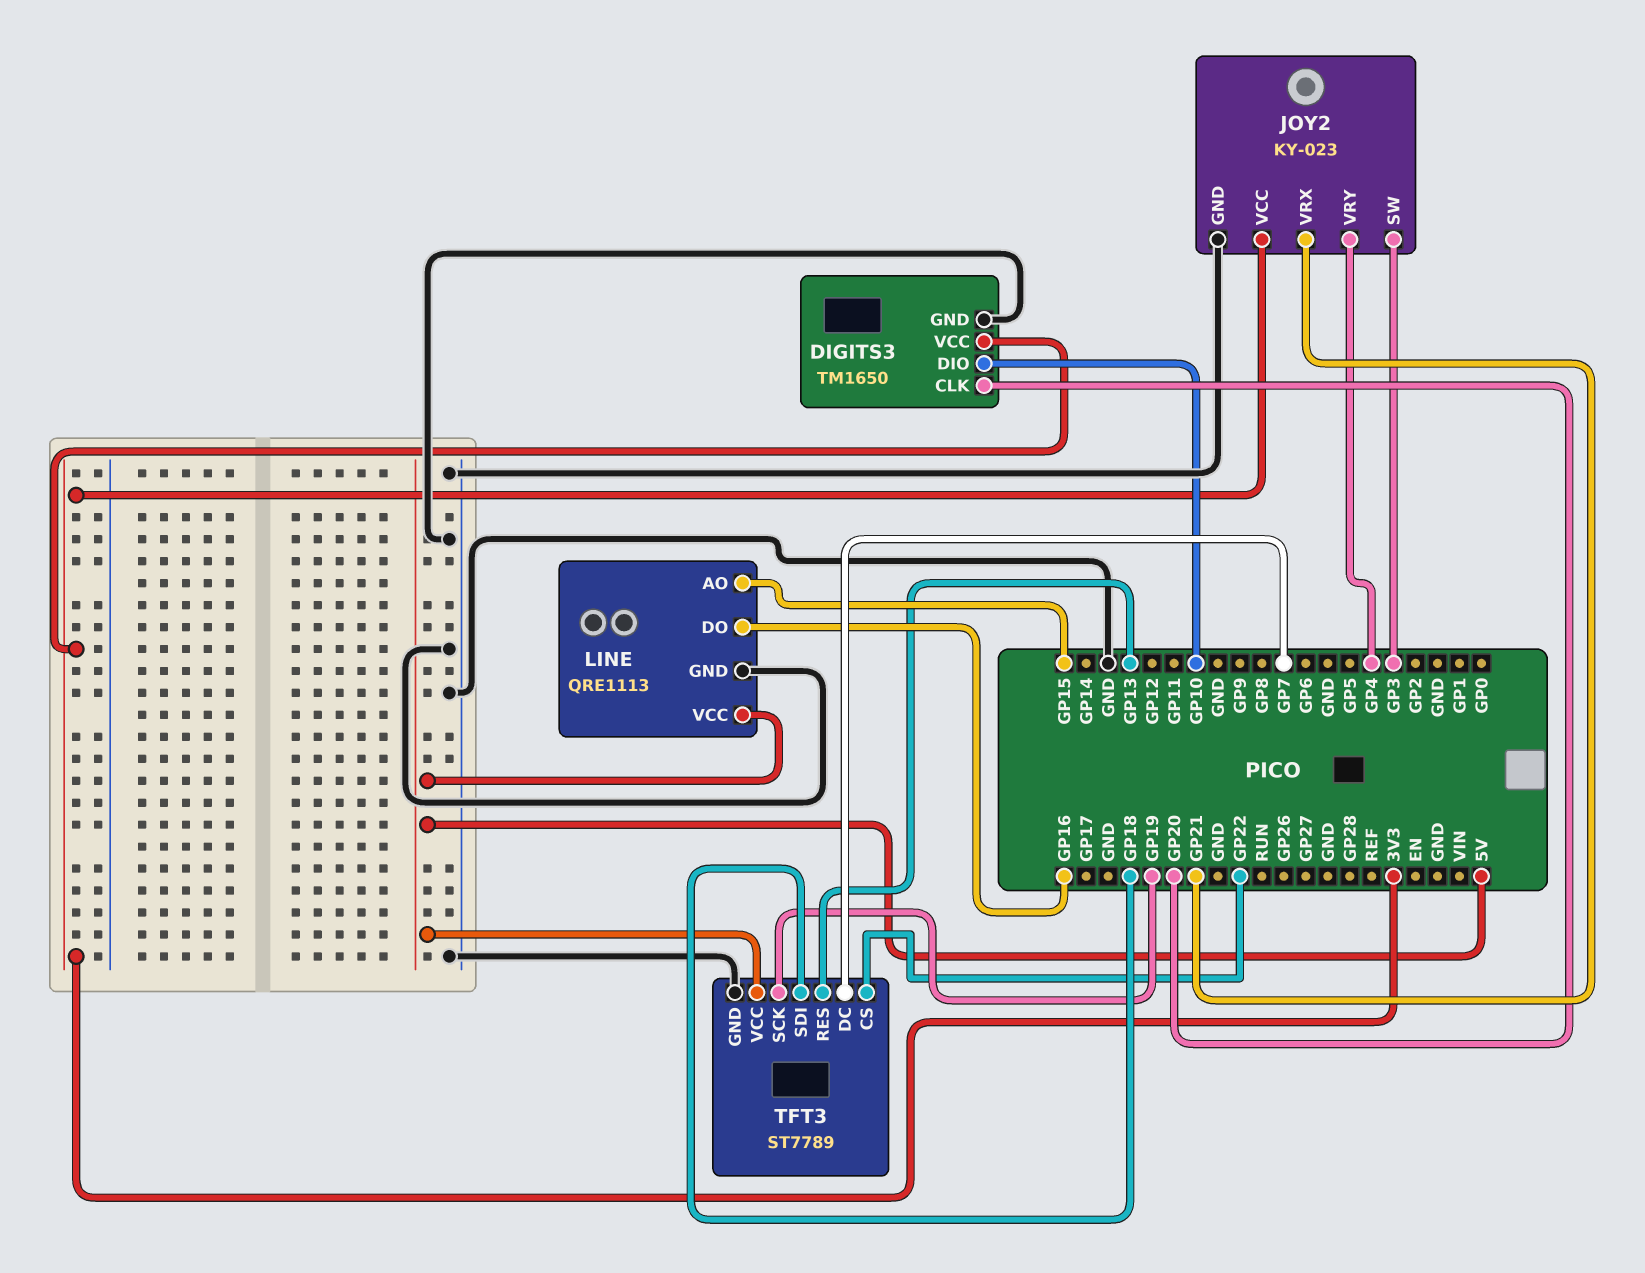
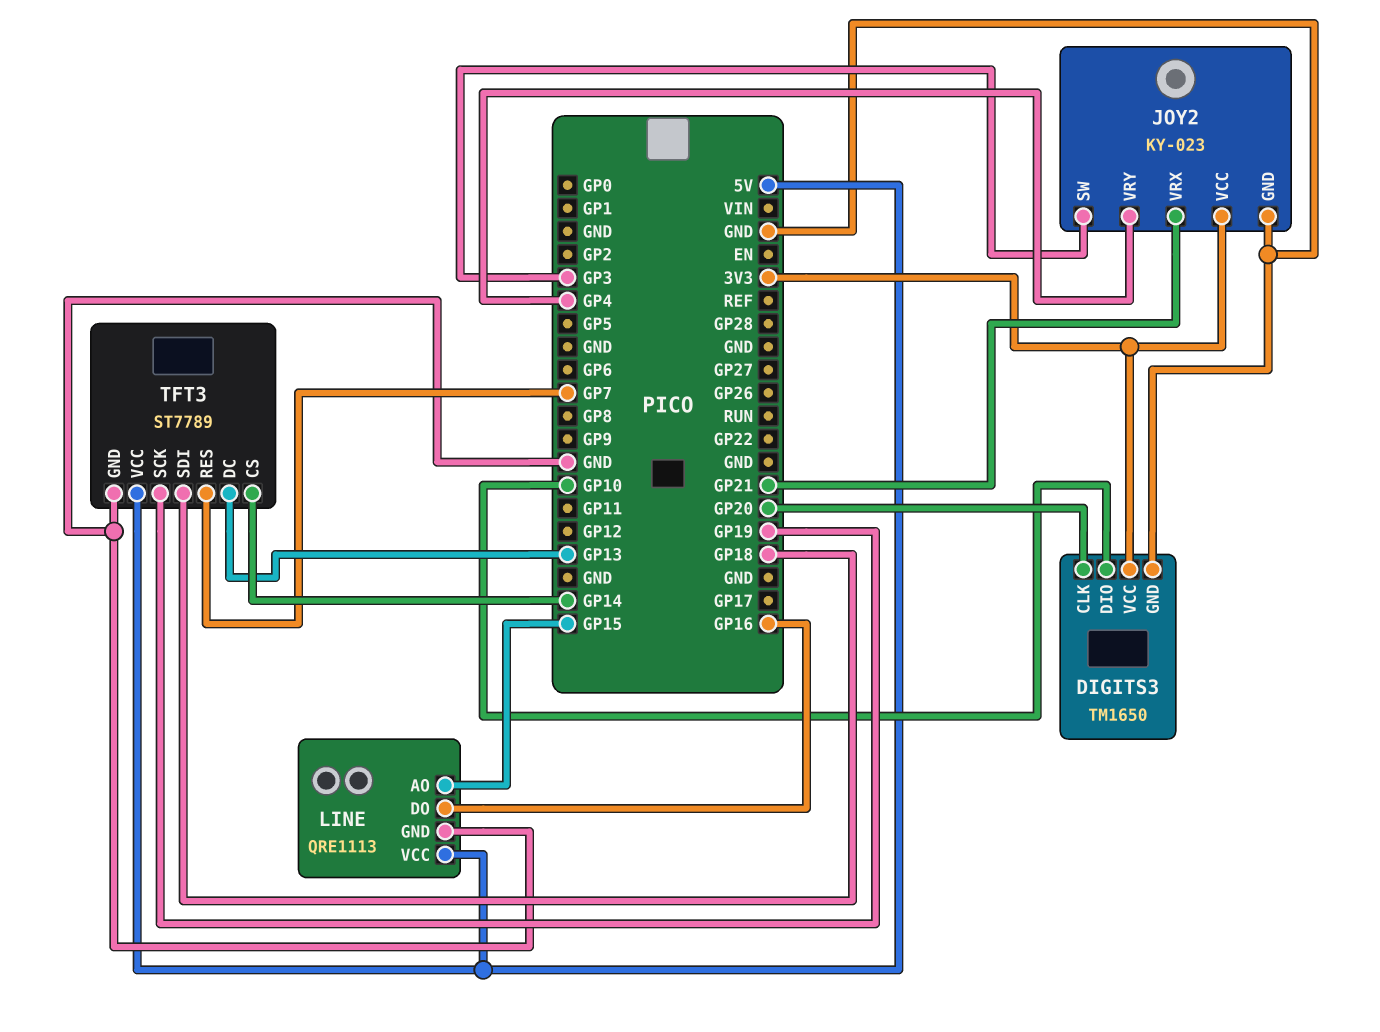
TFT3 pin CS: GP22 -> GP14
TFT3 pin DC: GP7 -> GP13
TFT3 pin RES: GP13 -> GP7

